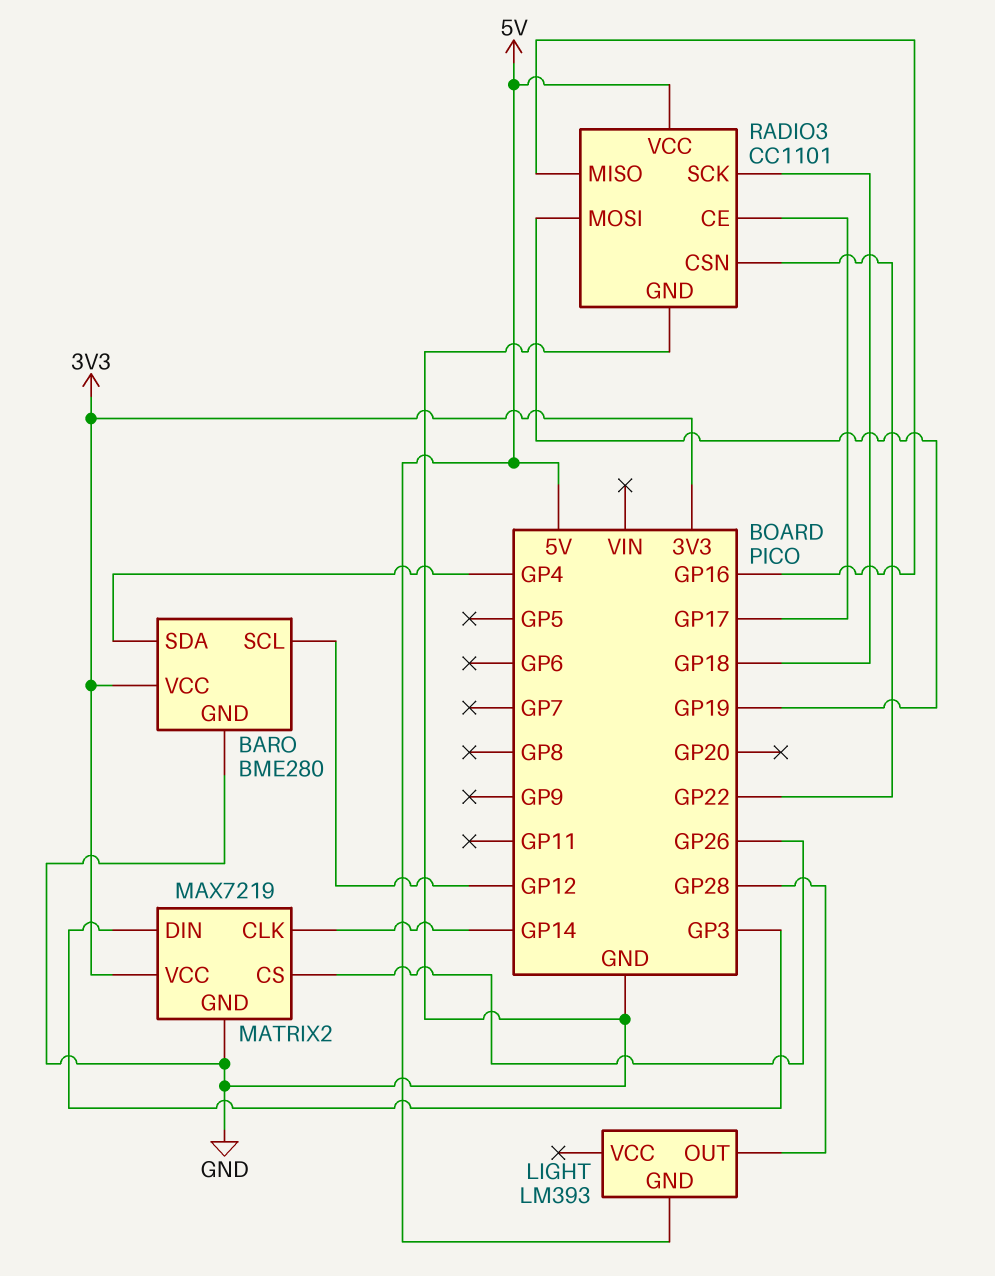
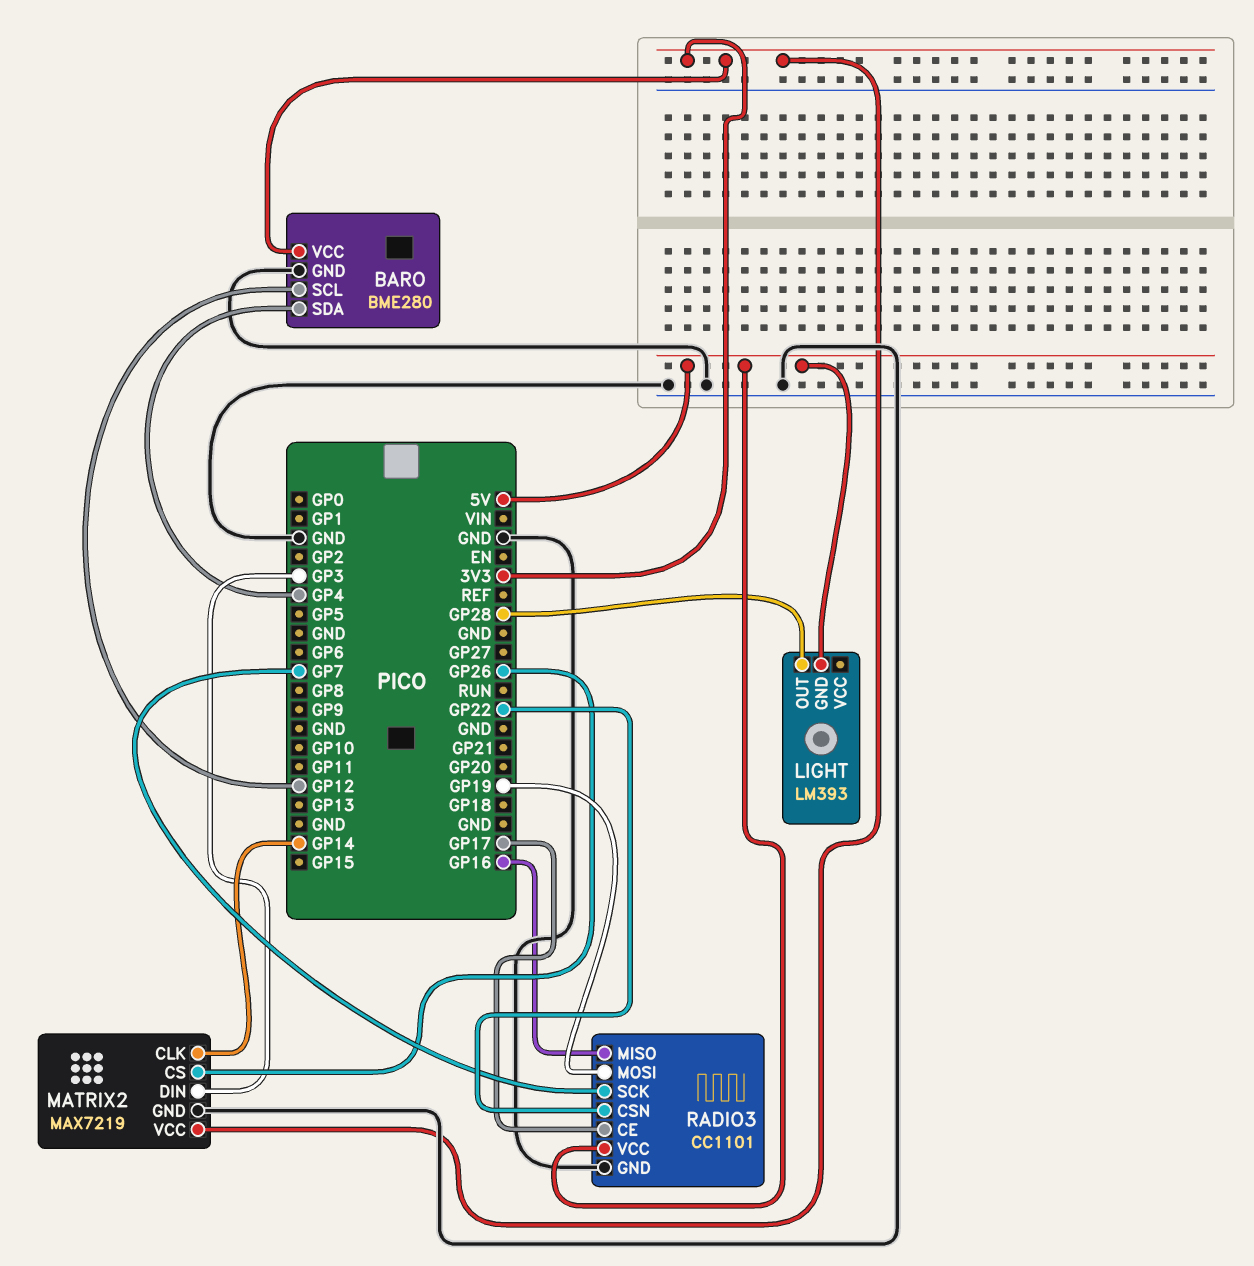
RADIO3 pin SCK: GP18 -> GP7

